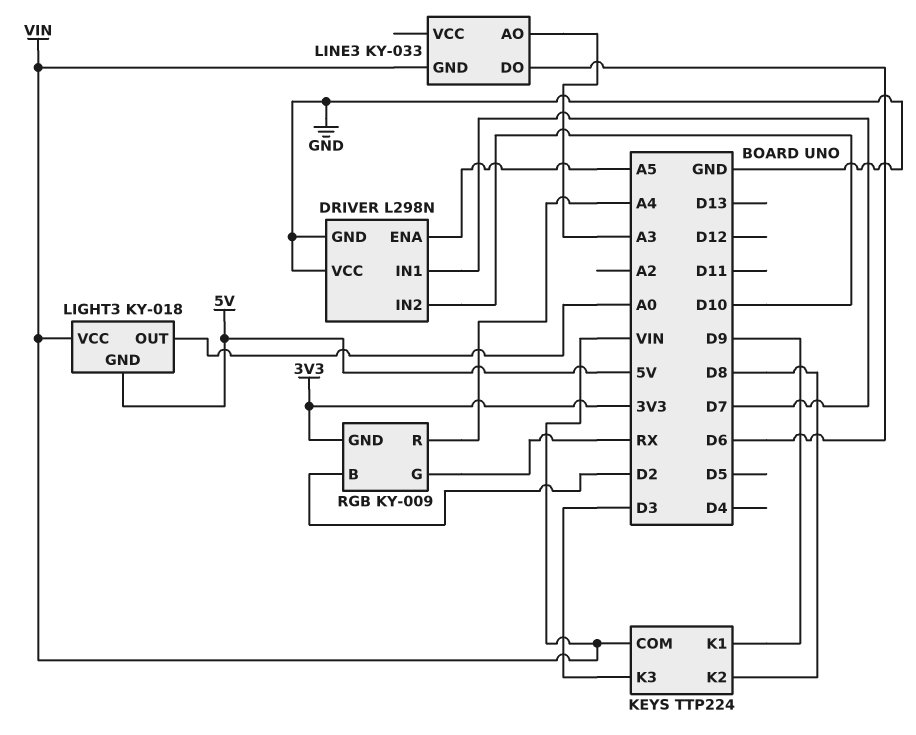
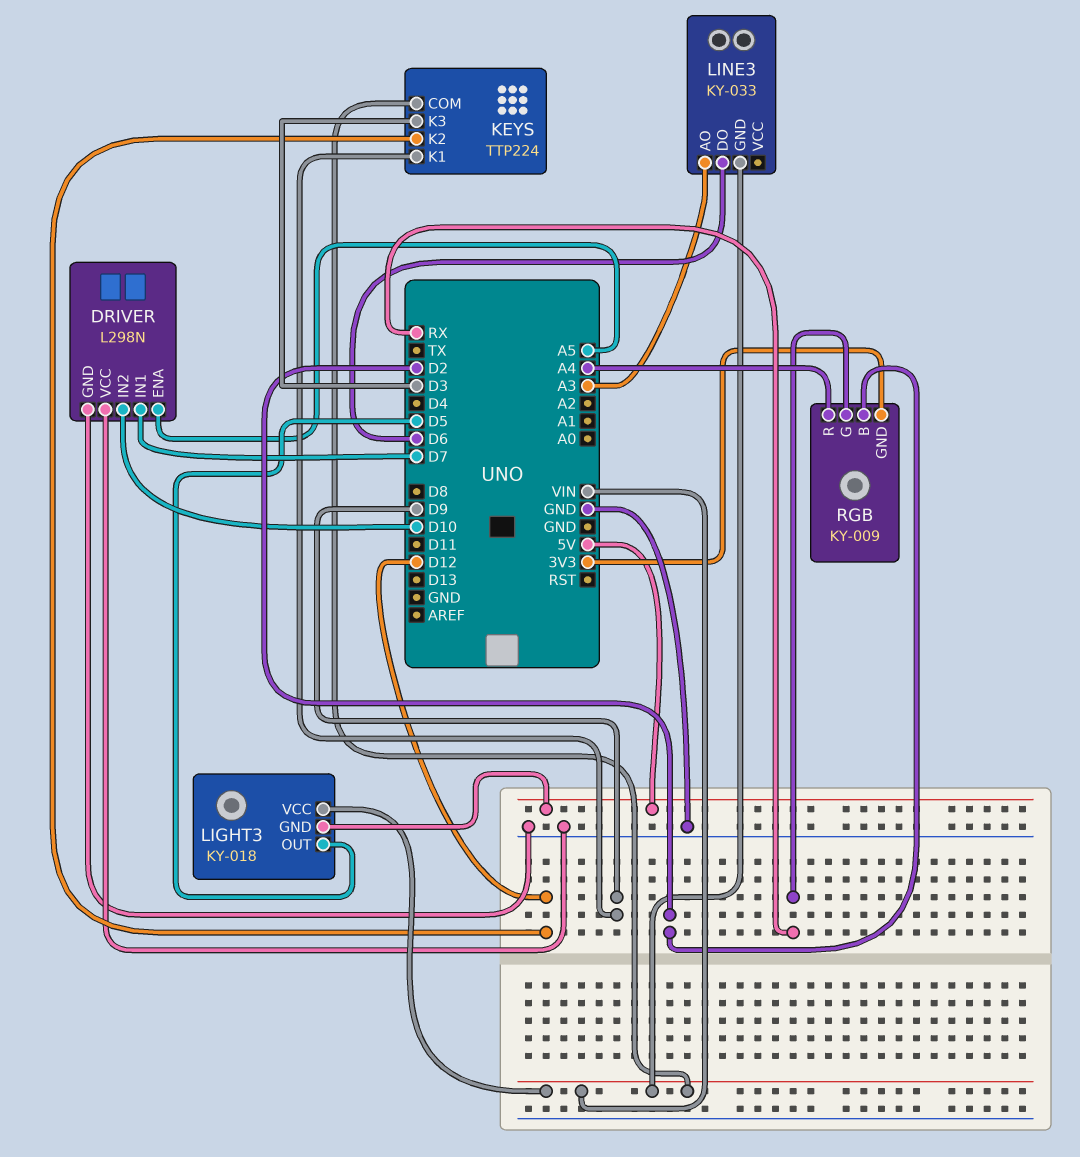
KEYS pin K2: D8 -> D12
LIGHT3 pin OUT: A0 -> D5

